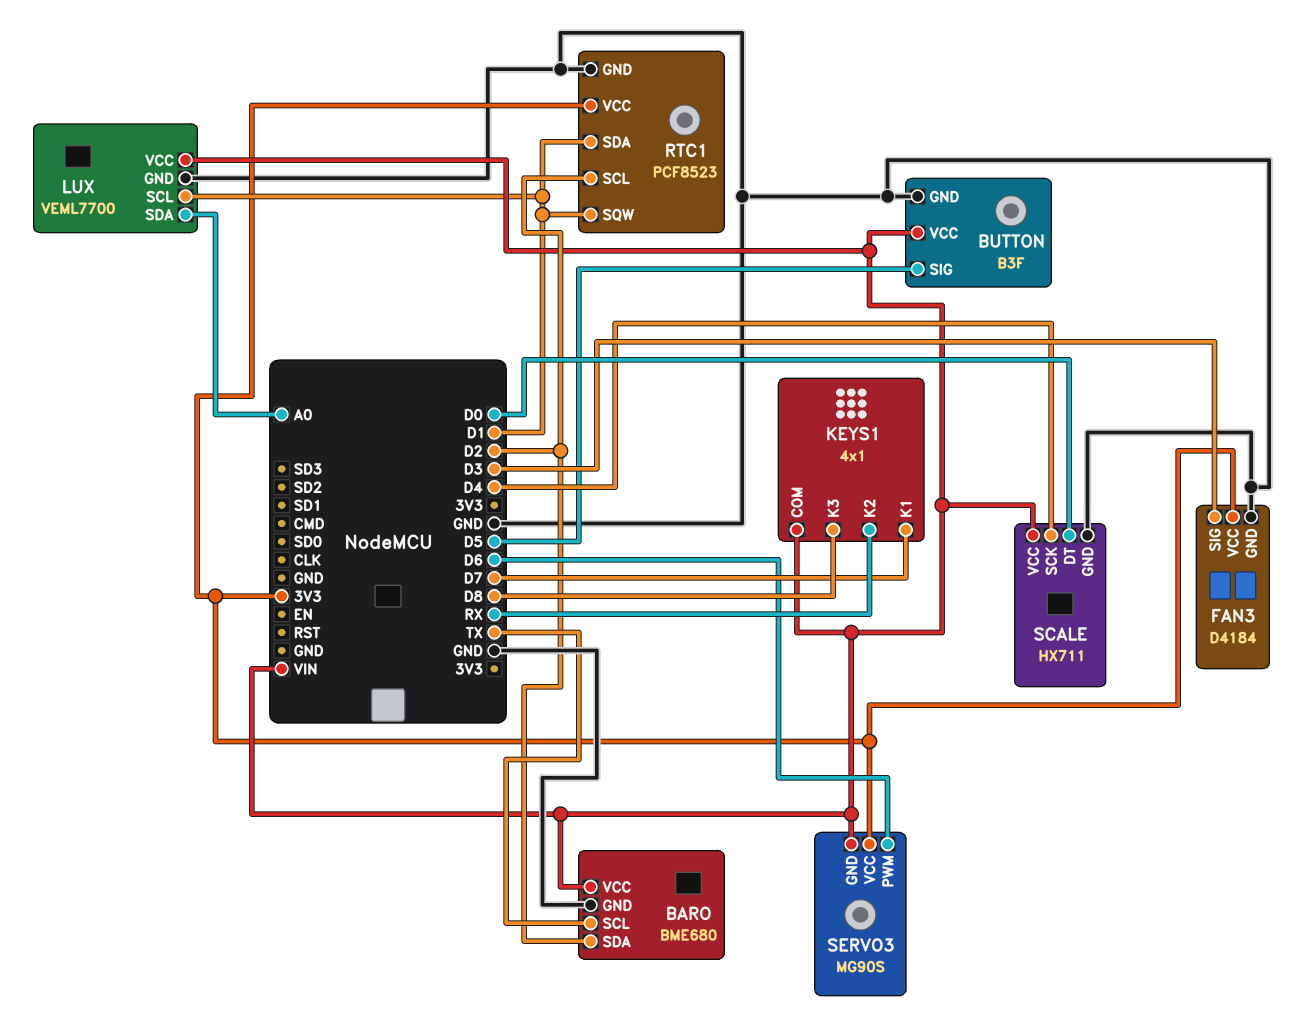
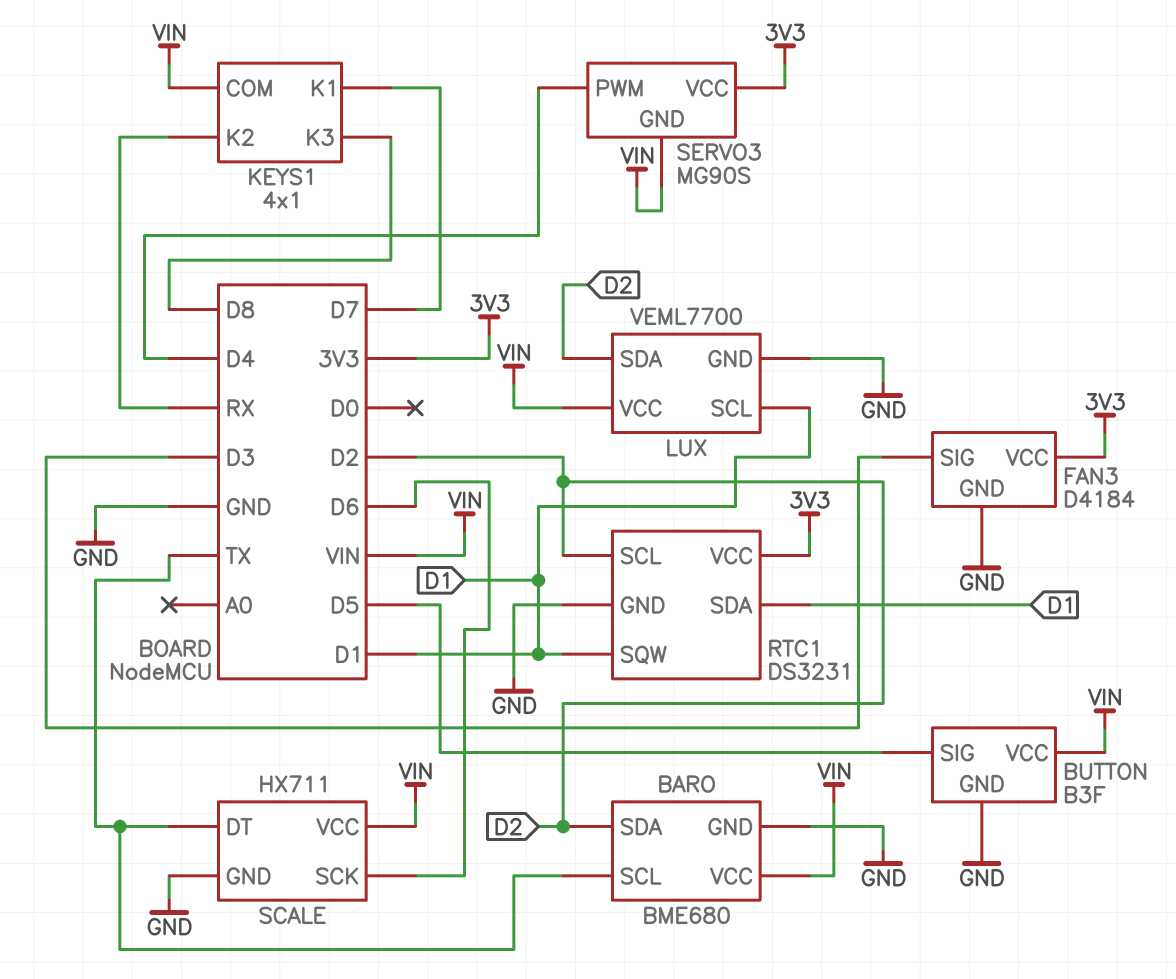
LUX pin SDA: A0 -> D2
RTC1: PCF8523 -> DS3231
SCALE pin DT: D0 -> TX
SCALE pin SCK: D4 -> D6
SERVO3 pin PWM: D6 -> D4

